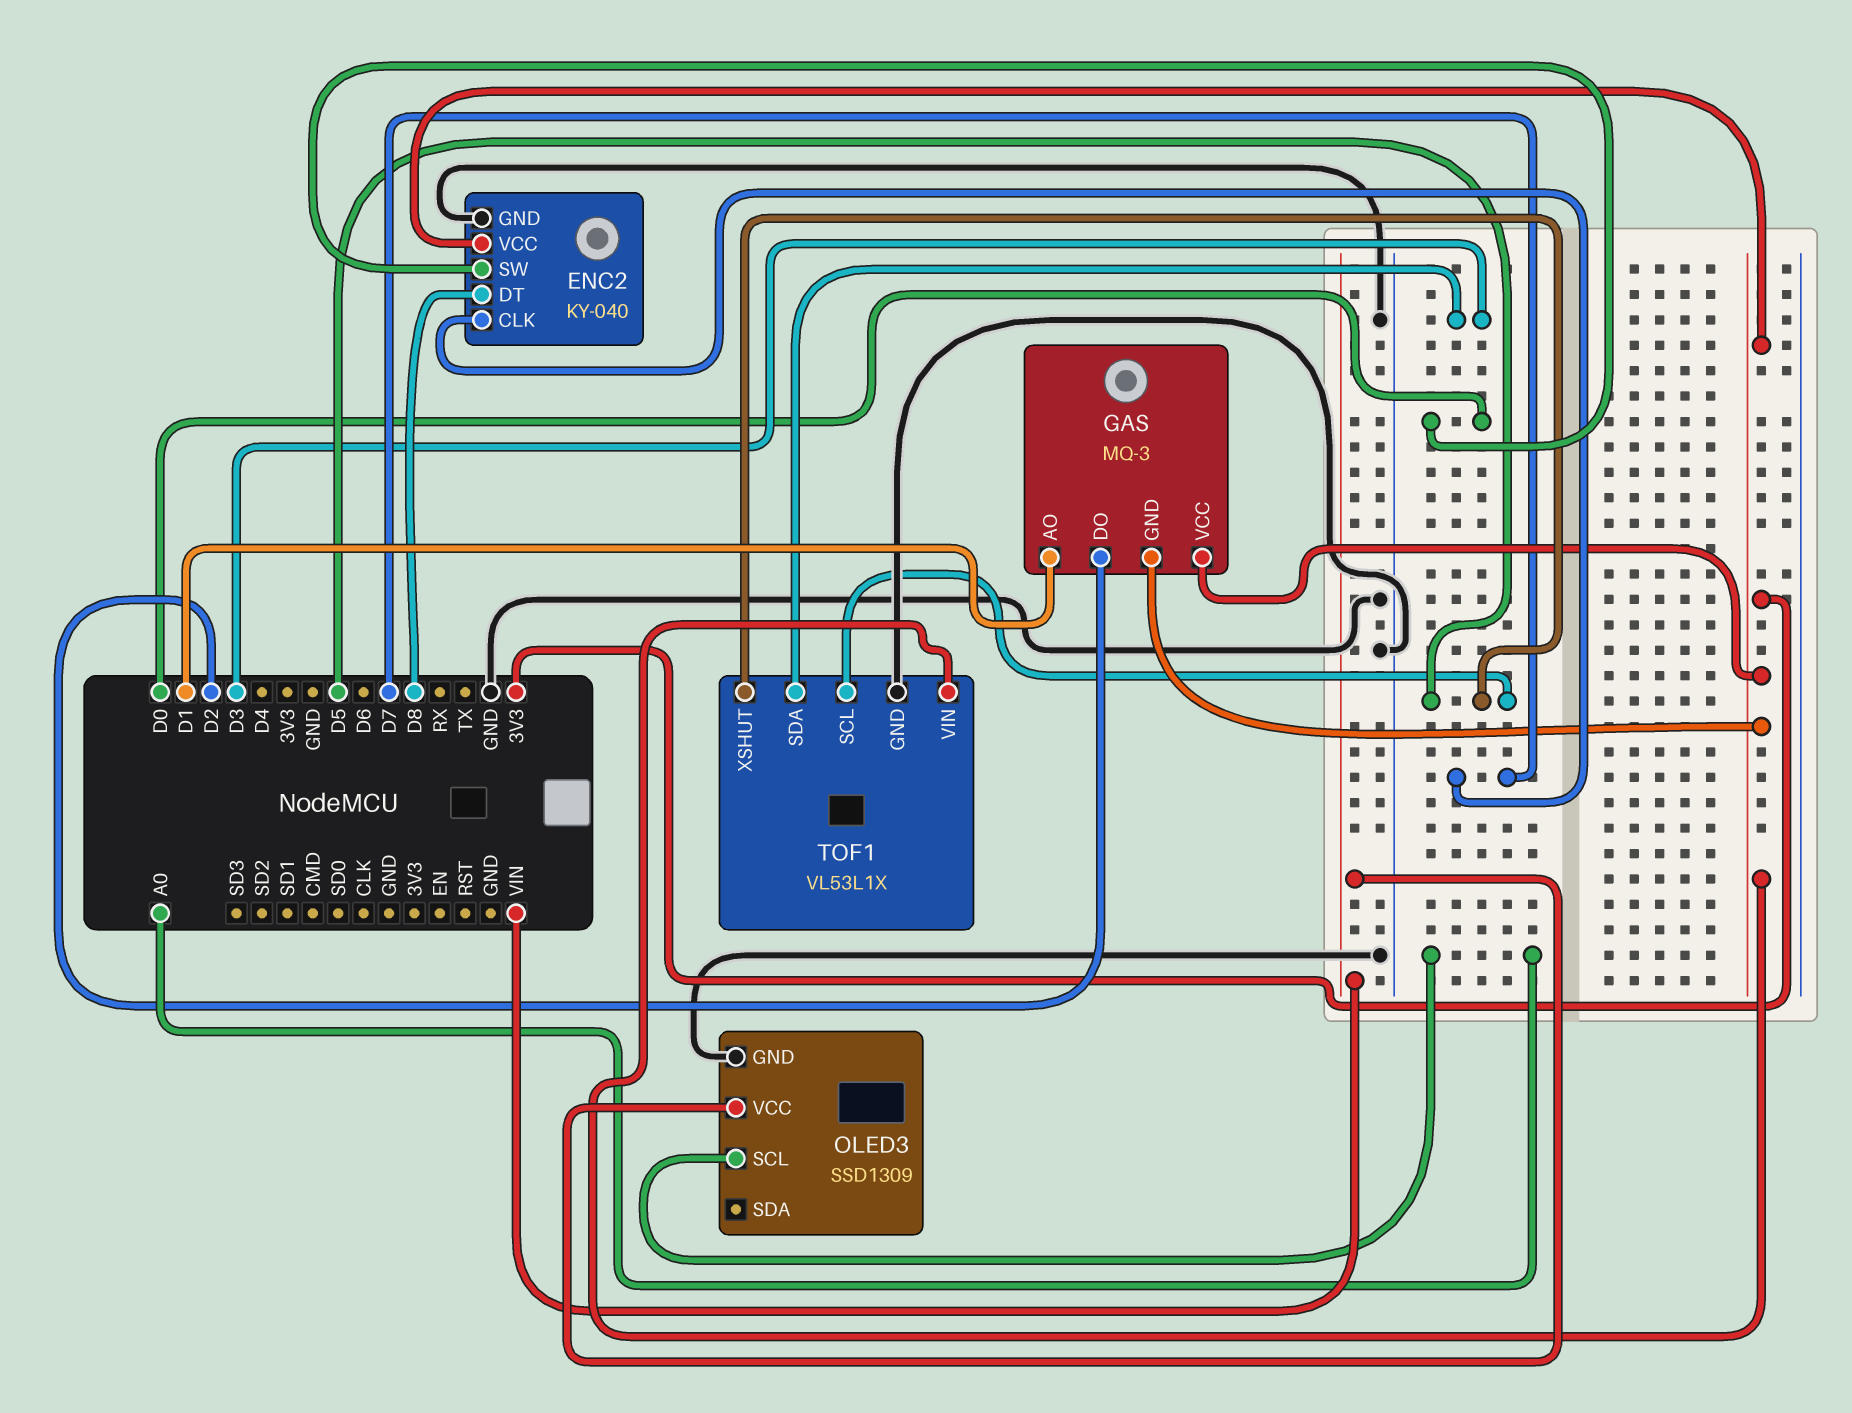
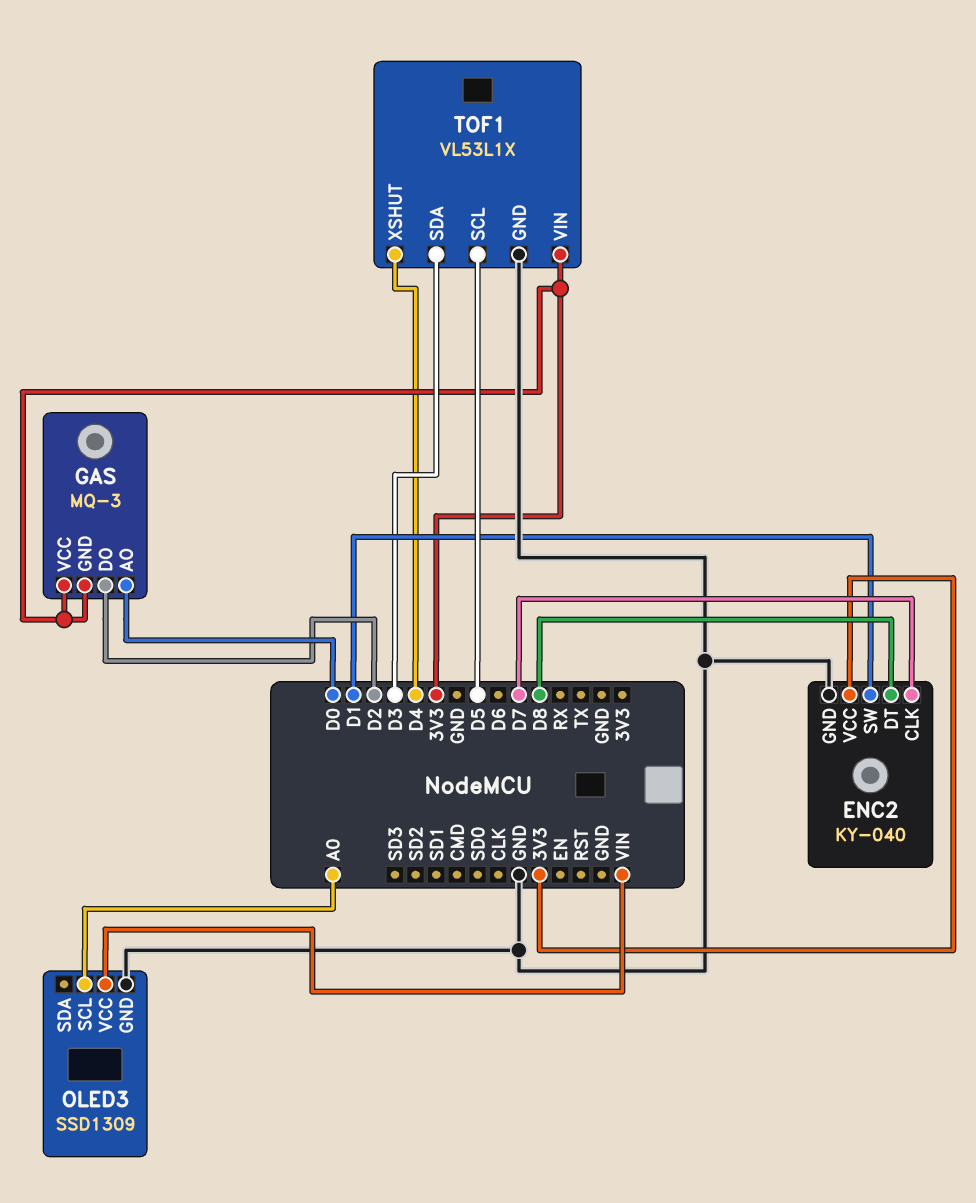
ENC2 pin SW: D0 -> D1
GAS pin AO: D1 -> D0
TOF1 pin XSHUT: D5 -> D4

